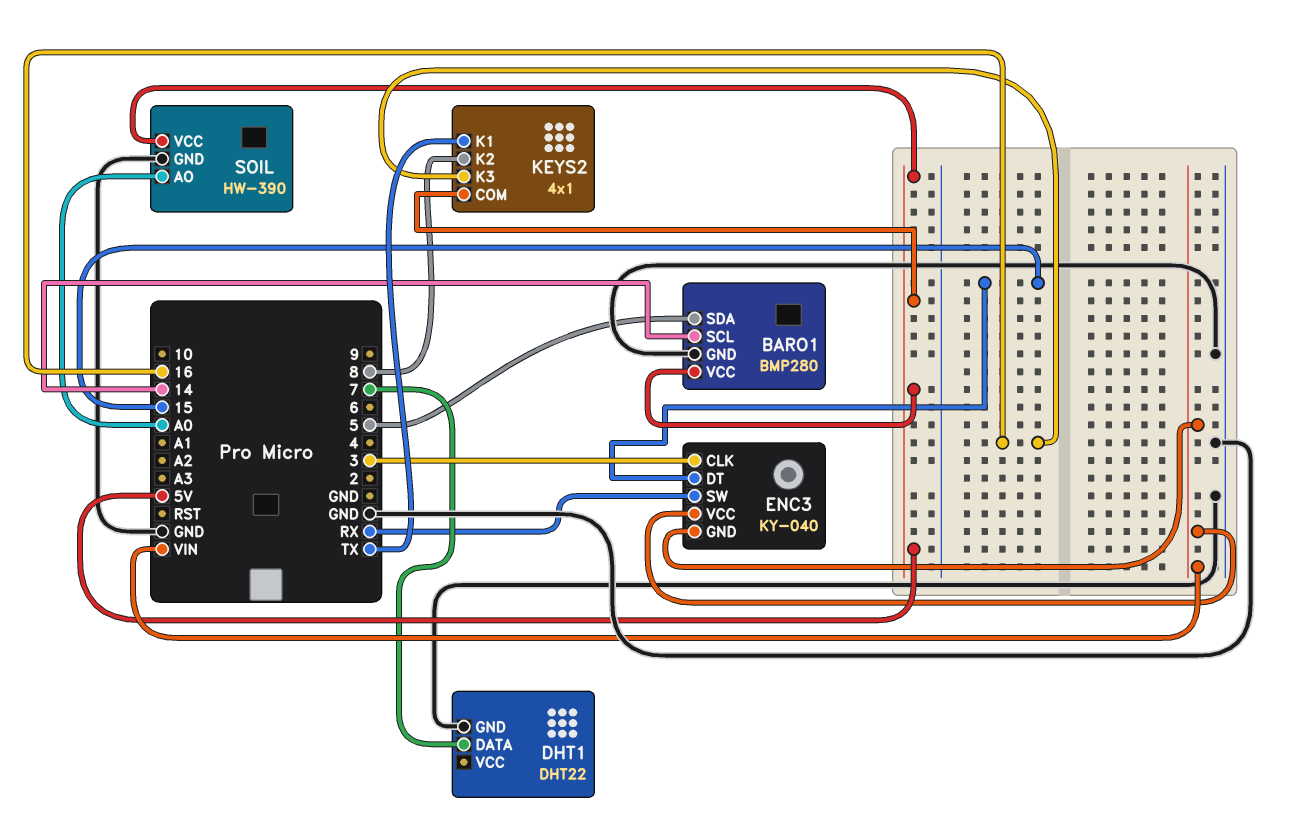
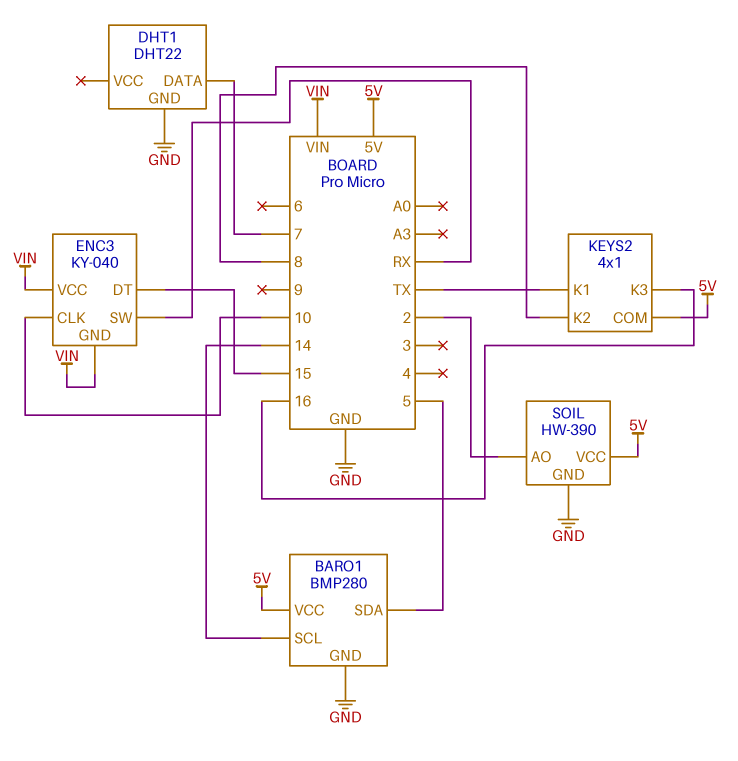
ENC3 pin CLK: 3 -> 10
SOIL pin AO: A0 -> 2

